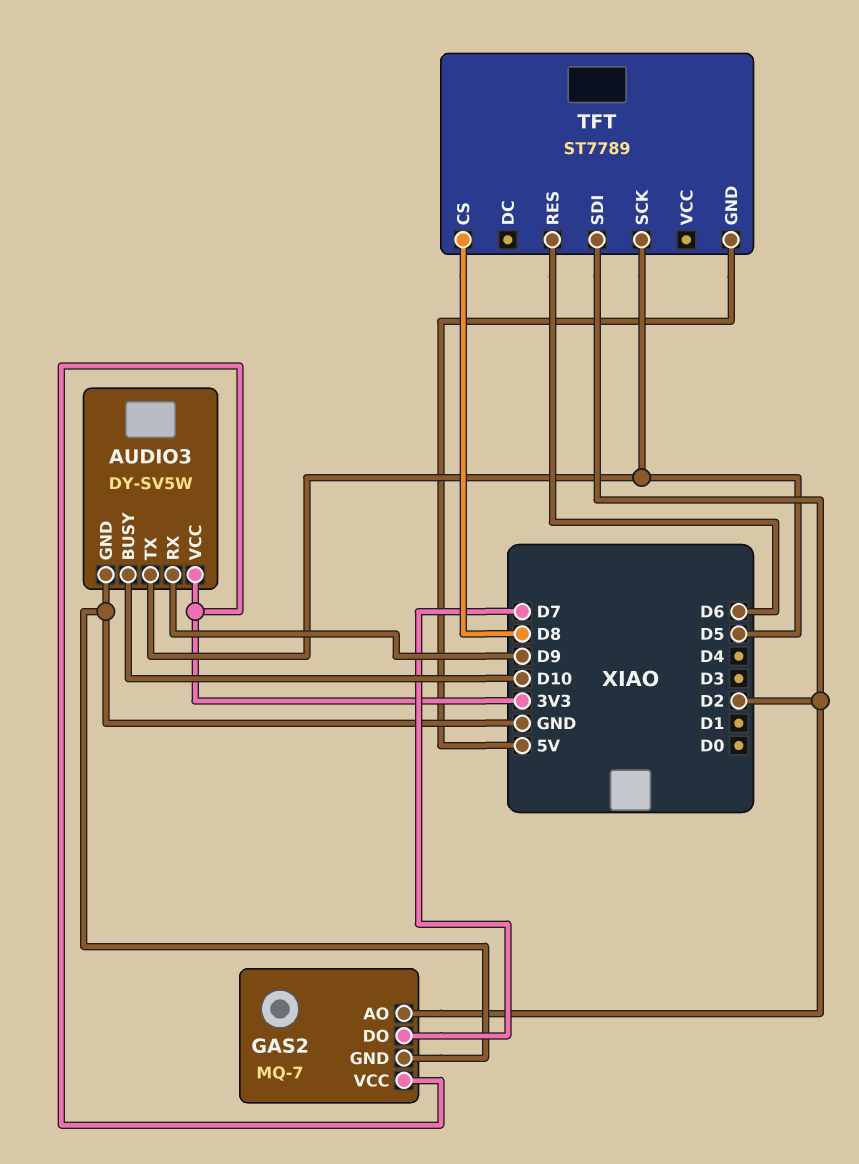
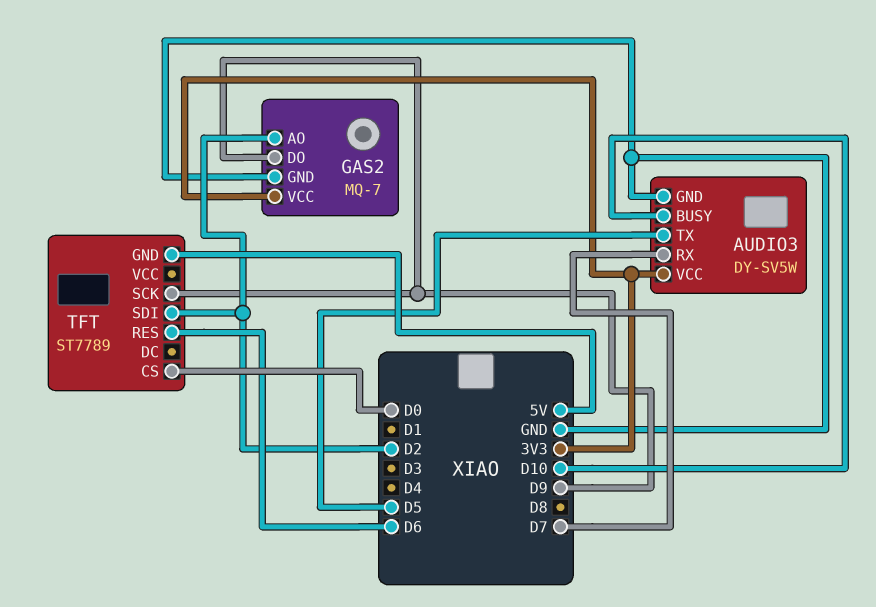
AUDIO3 pin RX: D9 -> D7
GAS2 pin DO: D7 -> D9
TFT pin CS: D8 -> D0
TFT pin SCK: D5 -> D9

